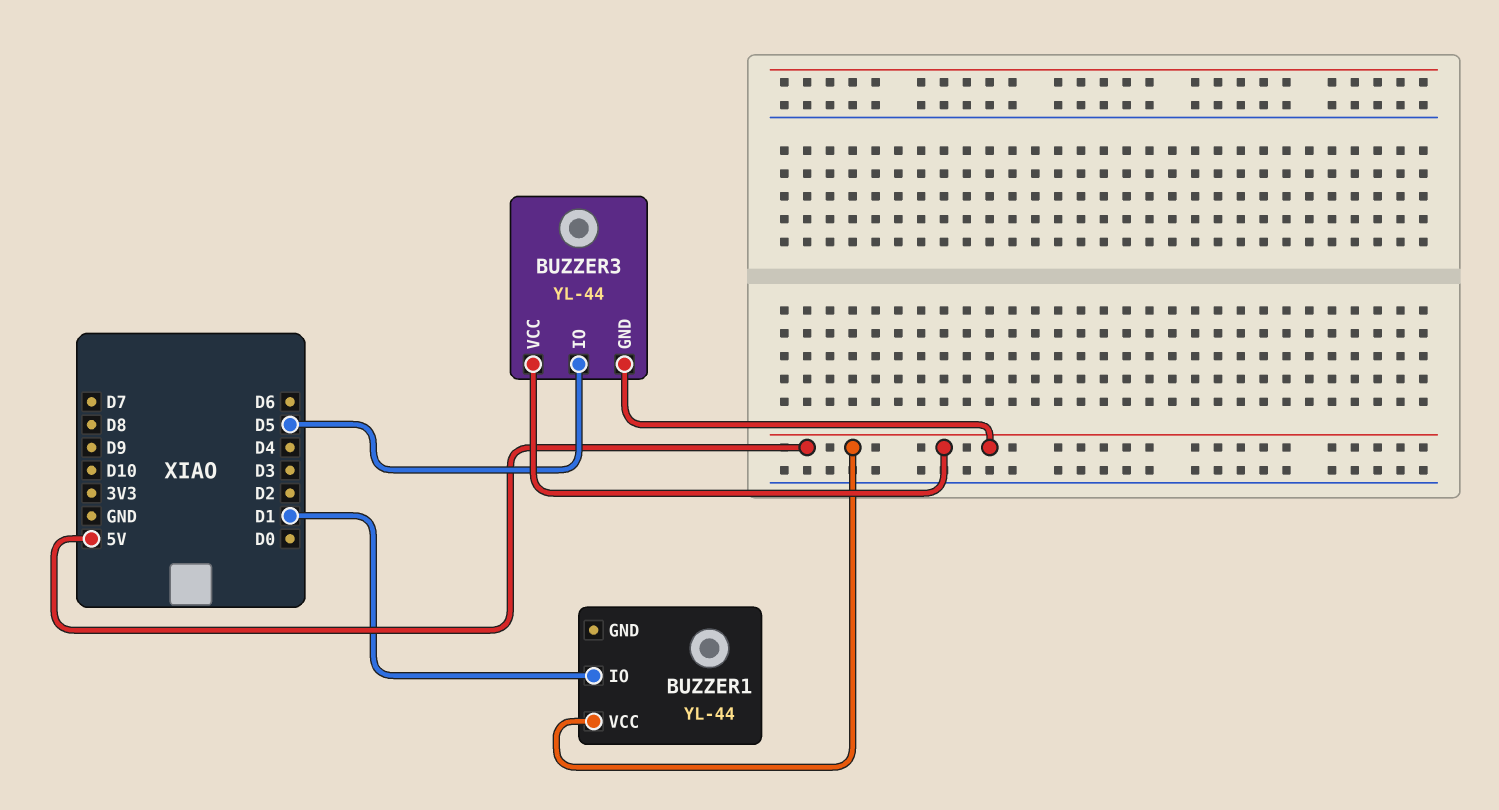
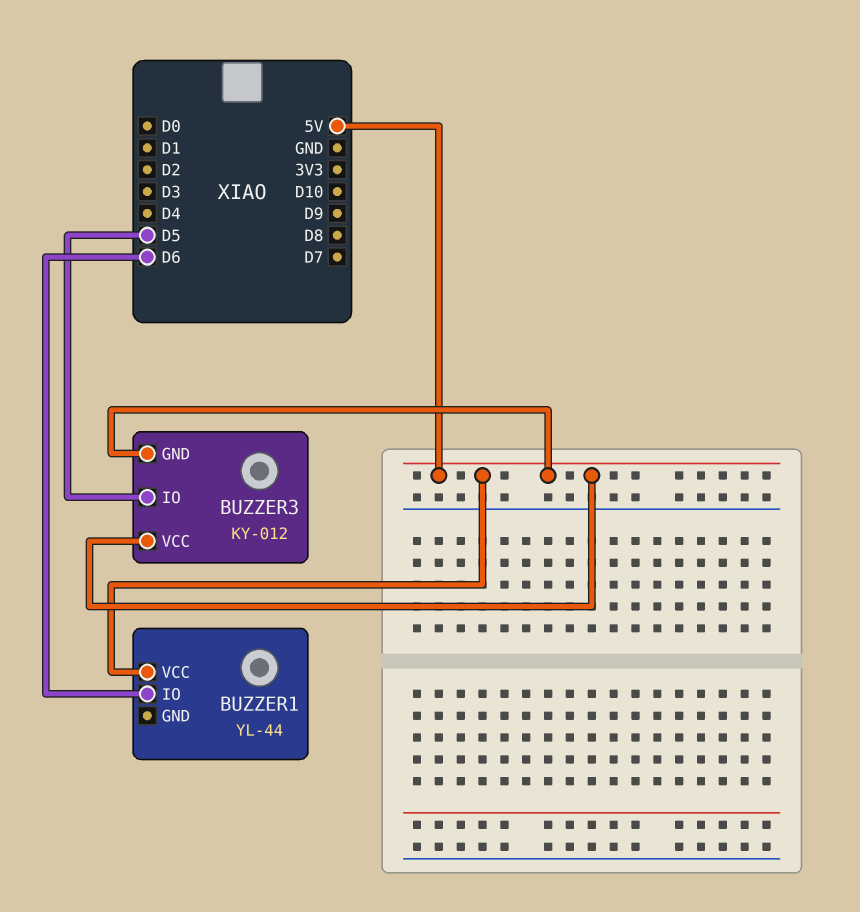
BUZZER1 pin IO: D1 -> D6
BUZZER3: YL-44 -> KY-012

